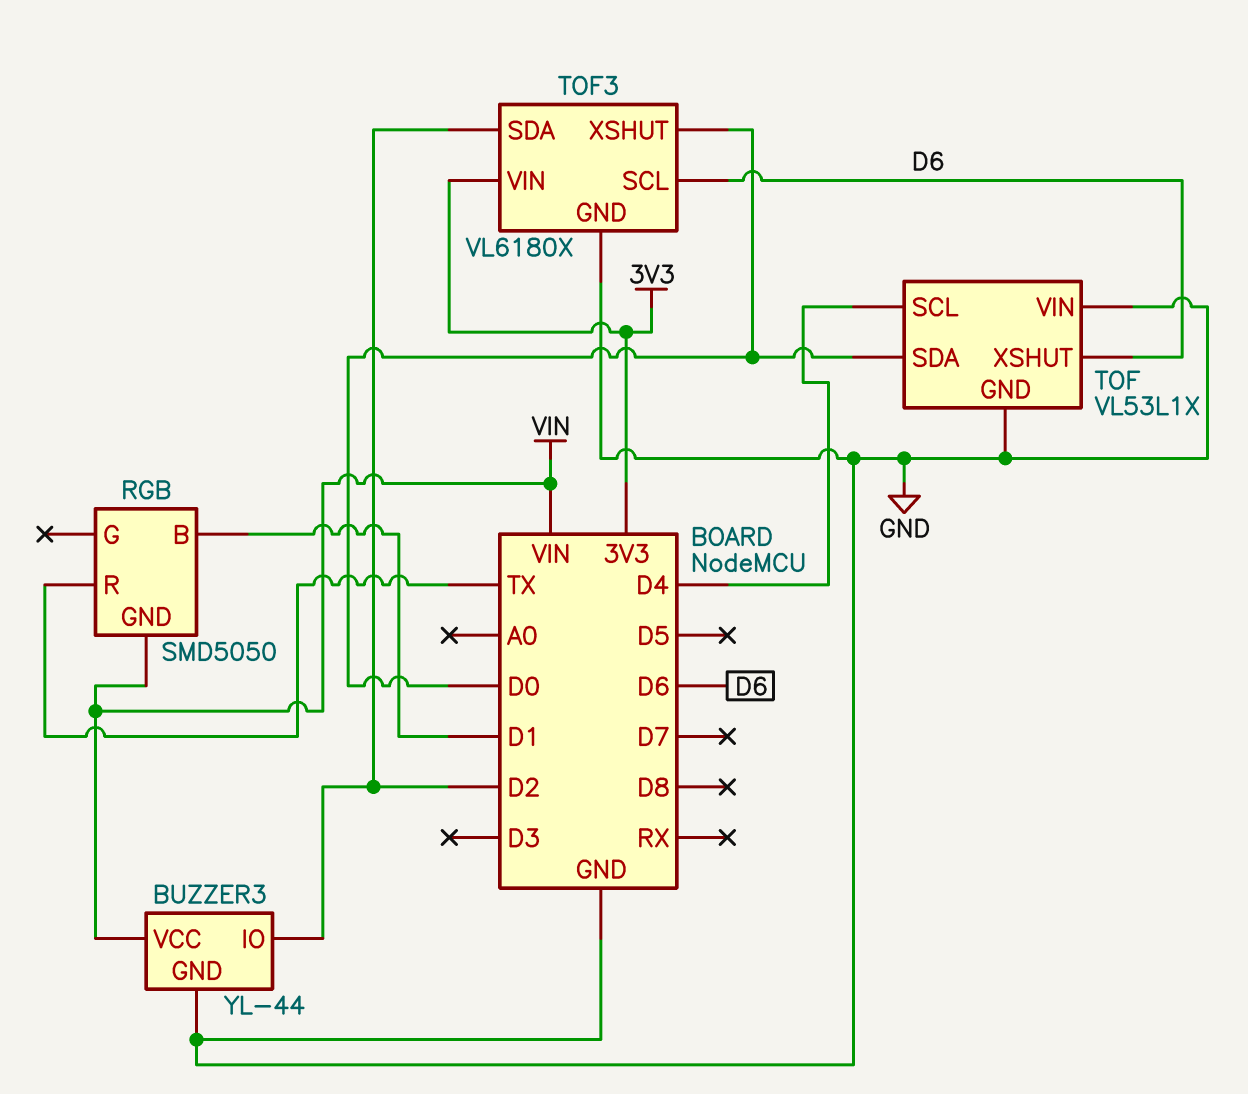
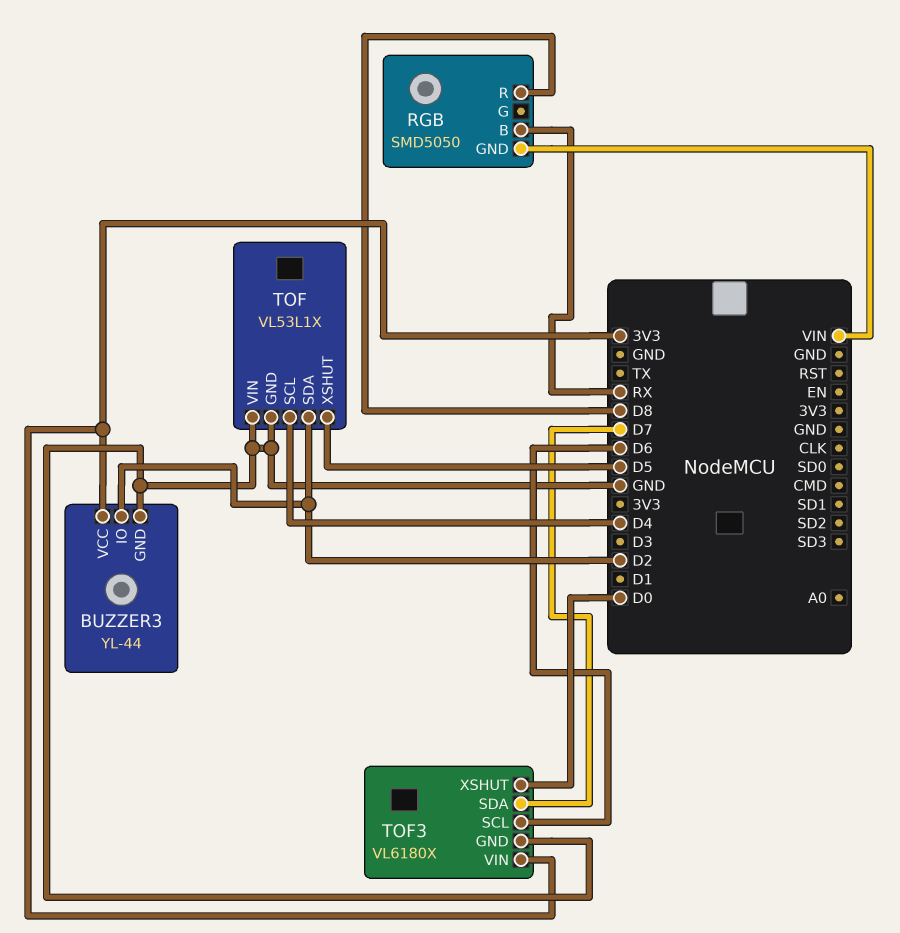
BUZZER3 pin VCC: VIN -> 3V3
RGB pin B: D1 -> RX
RGB pin R: TX -> D8
TOF pin SDA: D0 -> D2
TOF pin XSHUT: D6 -> D5
TOF3 pin SDA: D2 -> D7

